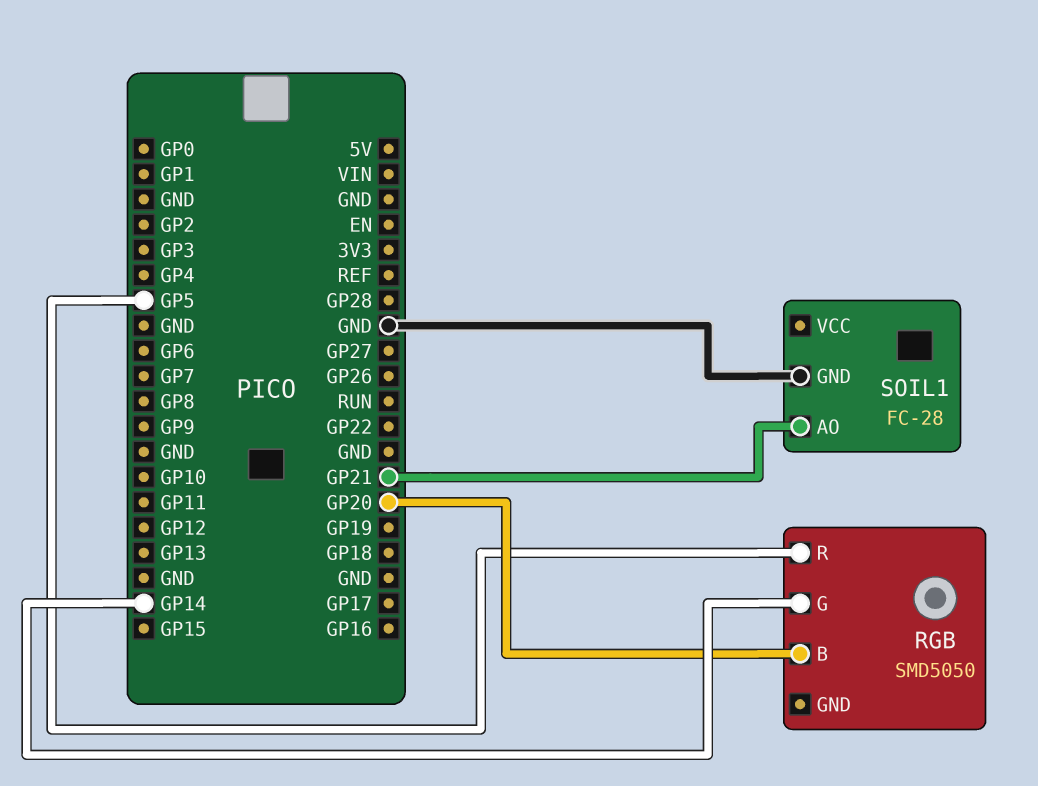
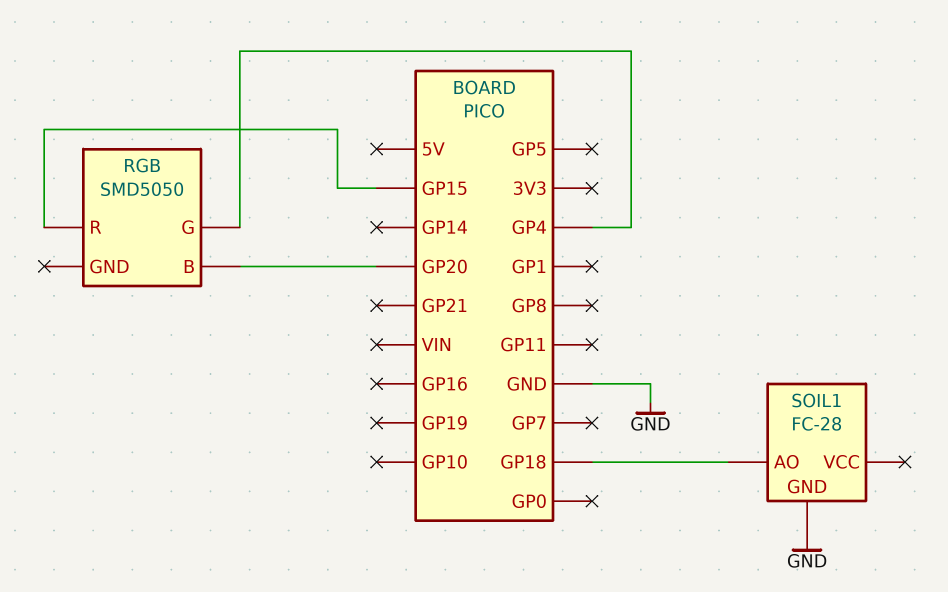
RGB pin G: GP14 -> GP4
RGB pin R: GP5 -> GP15
SOIL1 pin AO: GP21 -> GP18

